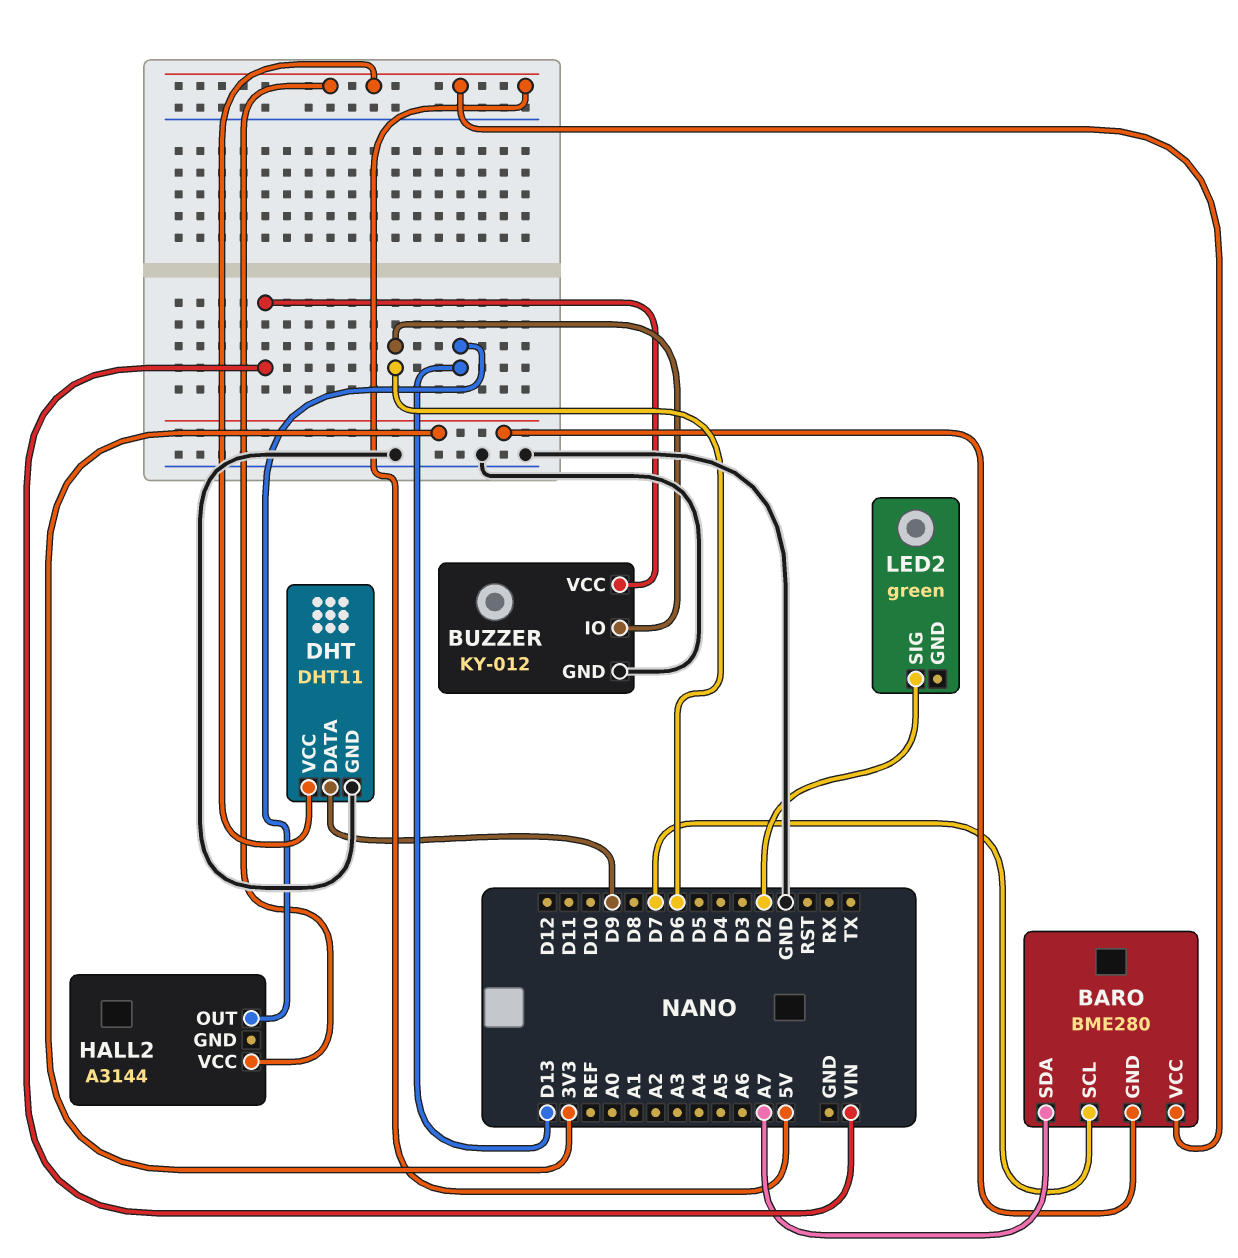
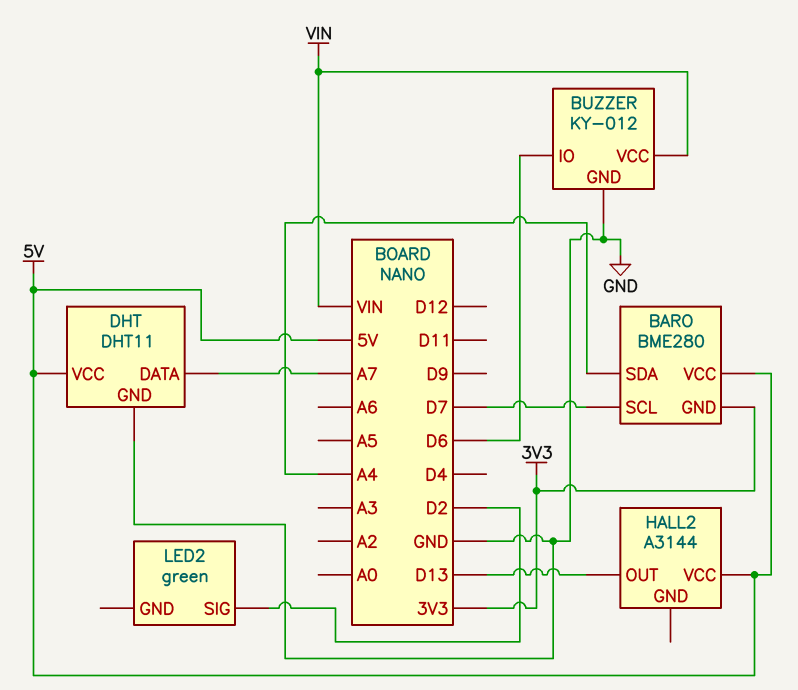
BARO pin SDA: A7 -> A4
DHT pin DATA: D9 -> A7

